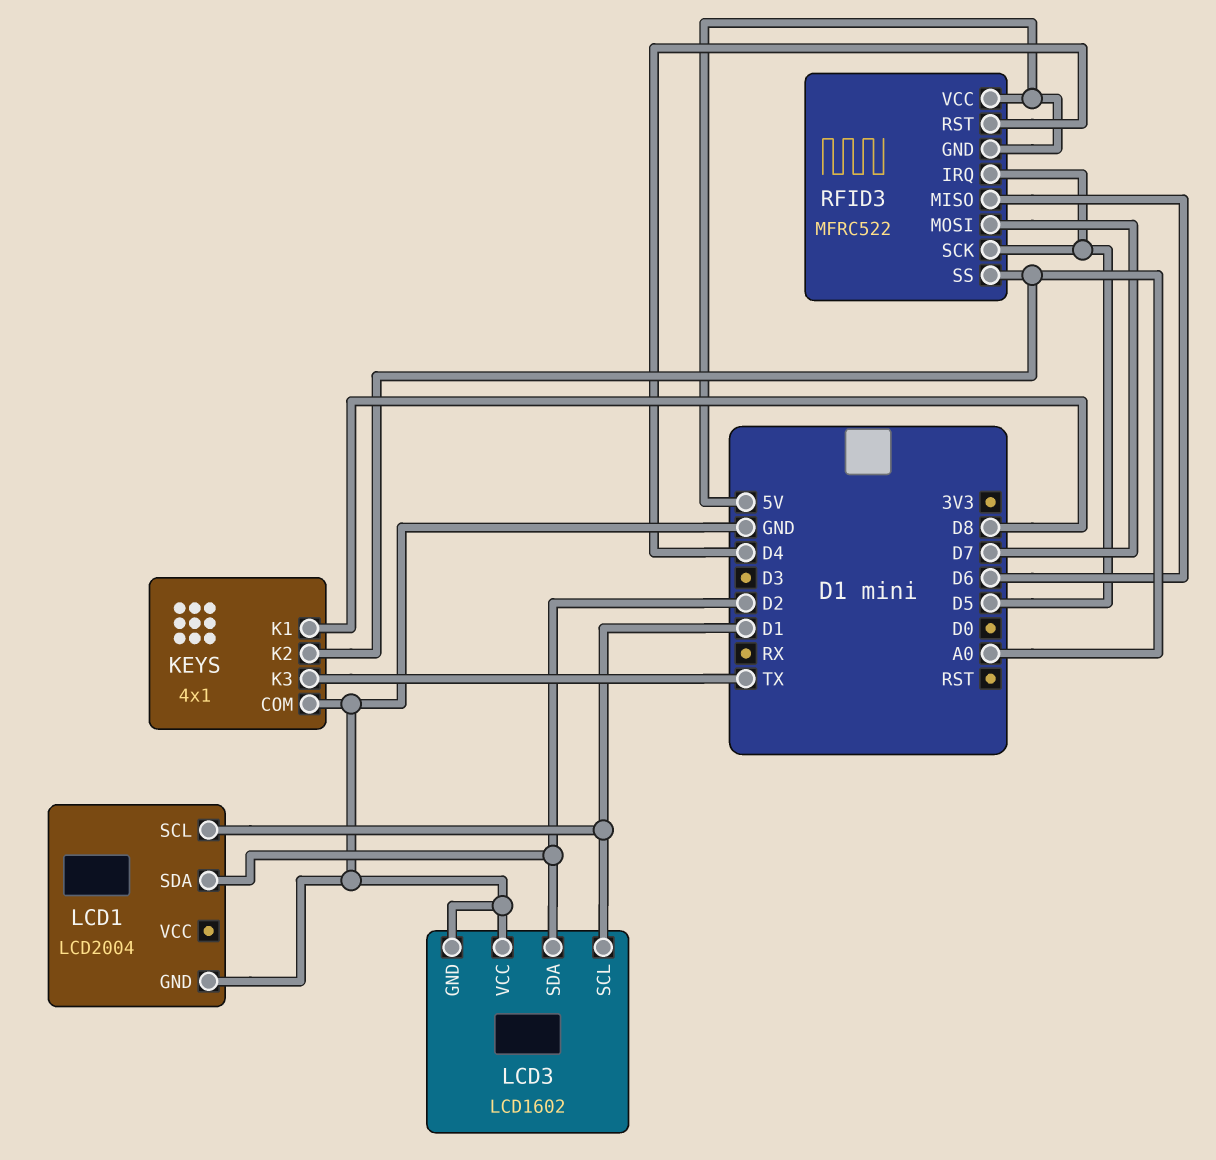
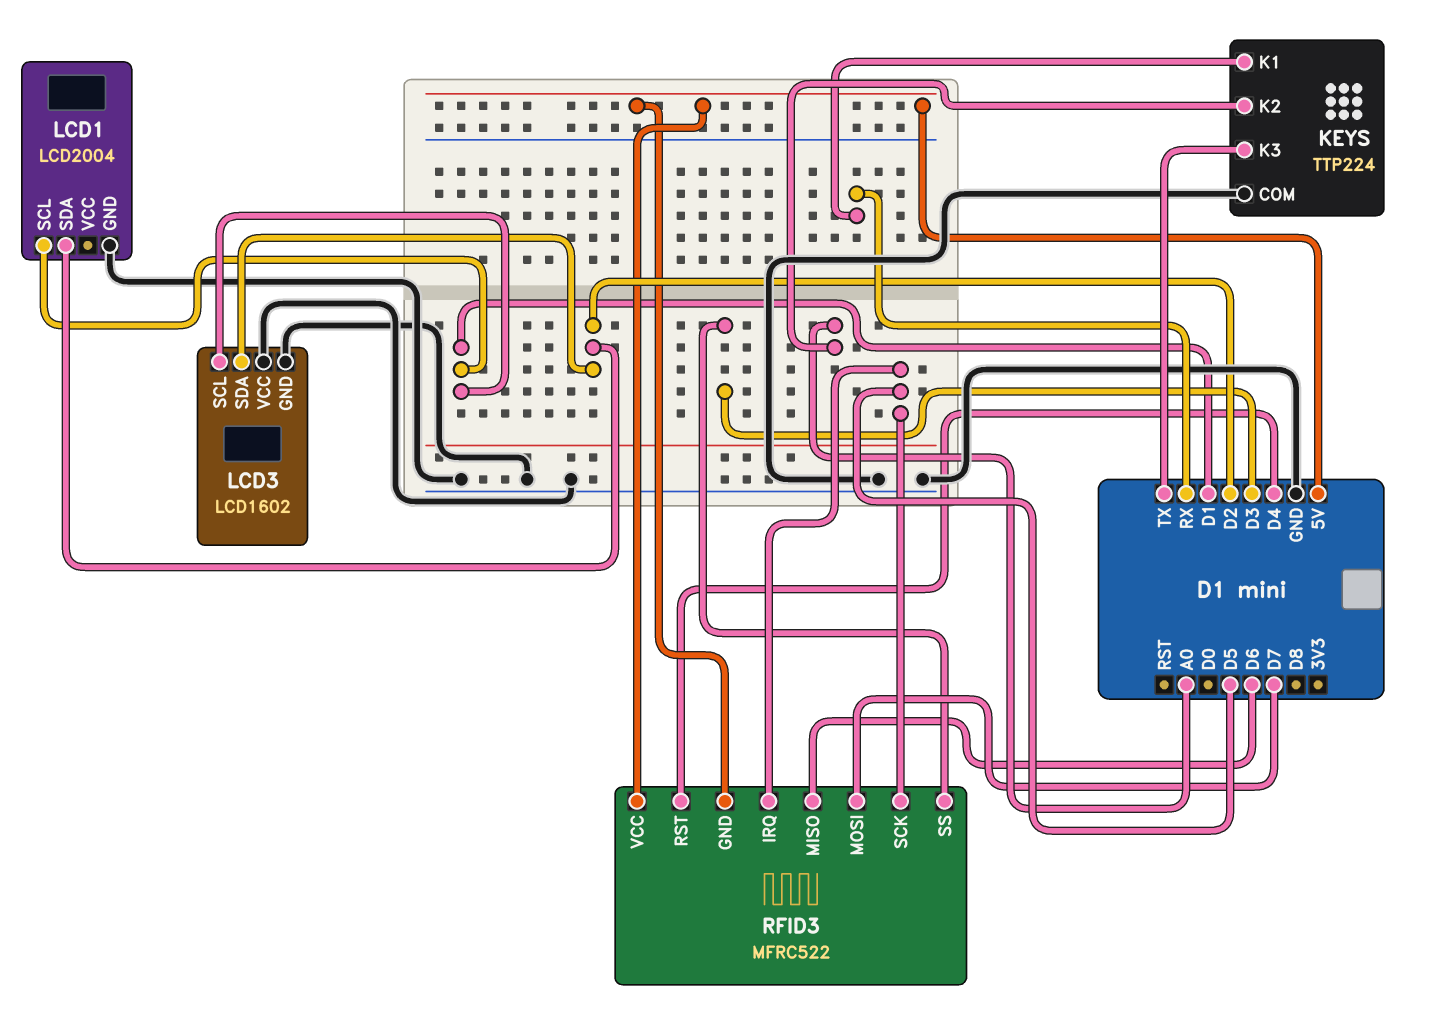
KEYS: 4x1 -> TTP224
KEYS pin K1: D8 -> RX
RFID3 pin SS: A0 -> D3

